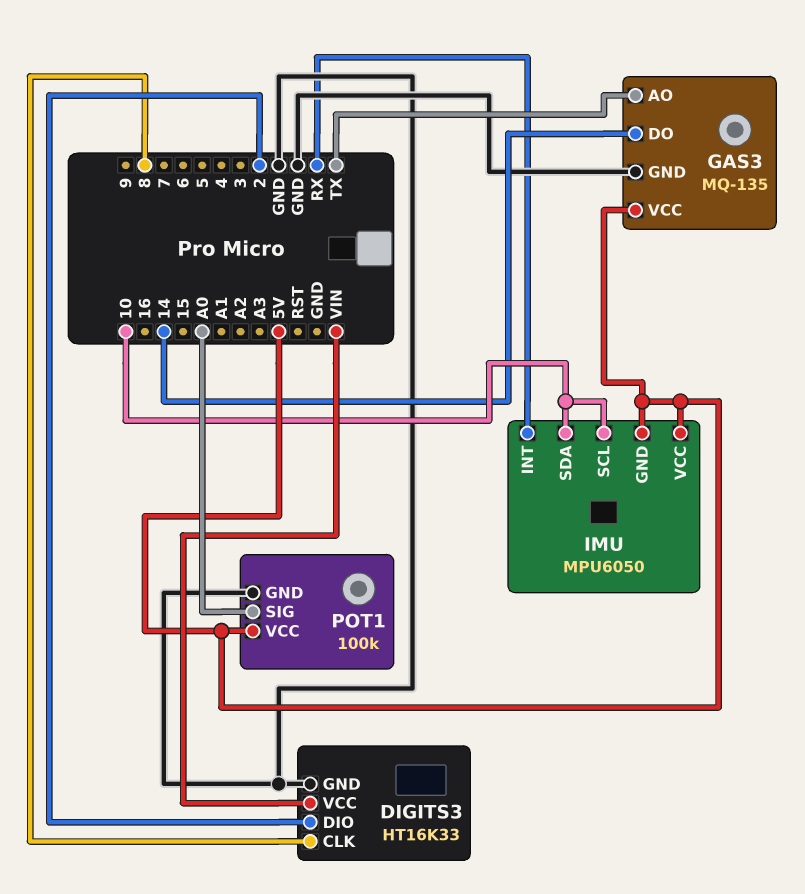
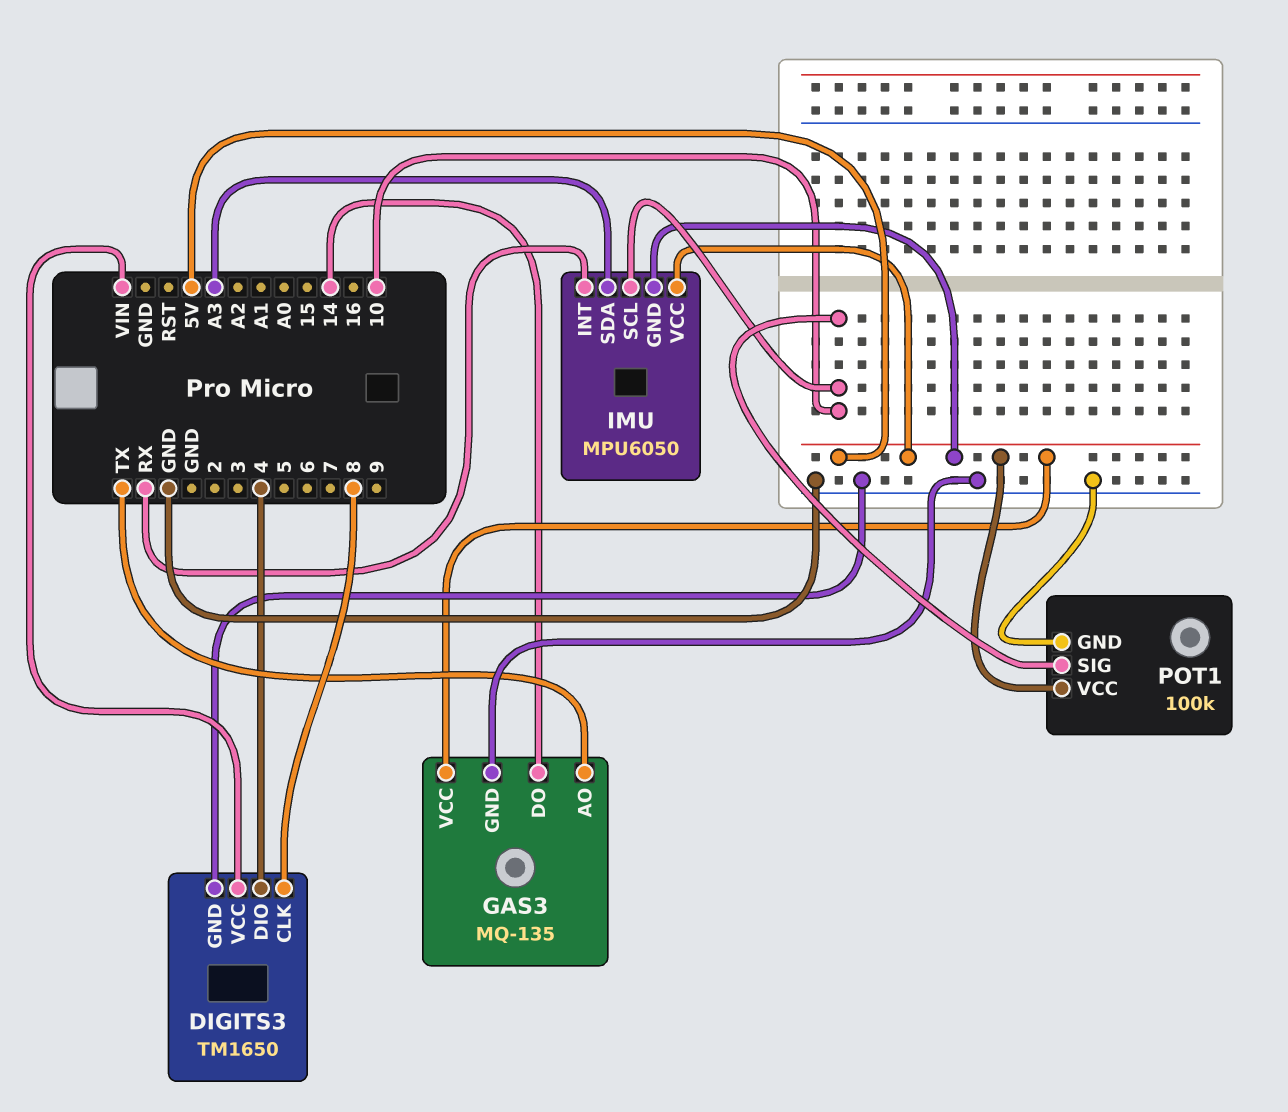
DIGITS3: HT16K33 -> TM1650
DIGITS3 pin DIO: 2 -> 4
IMU pin SDA: 10 -> A3
POT1 pin SIG: A0 -> 10

